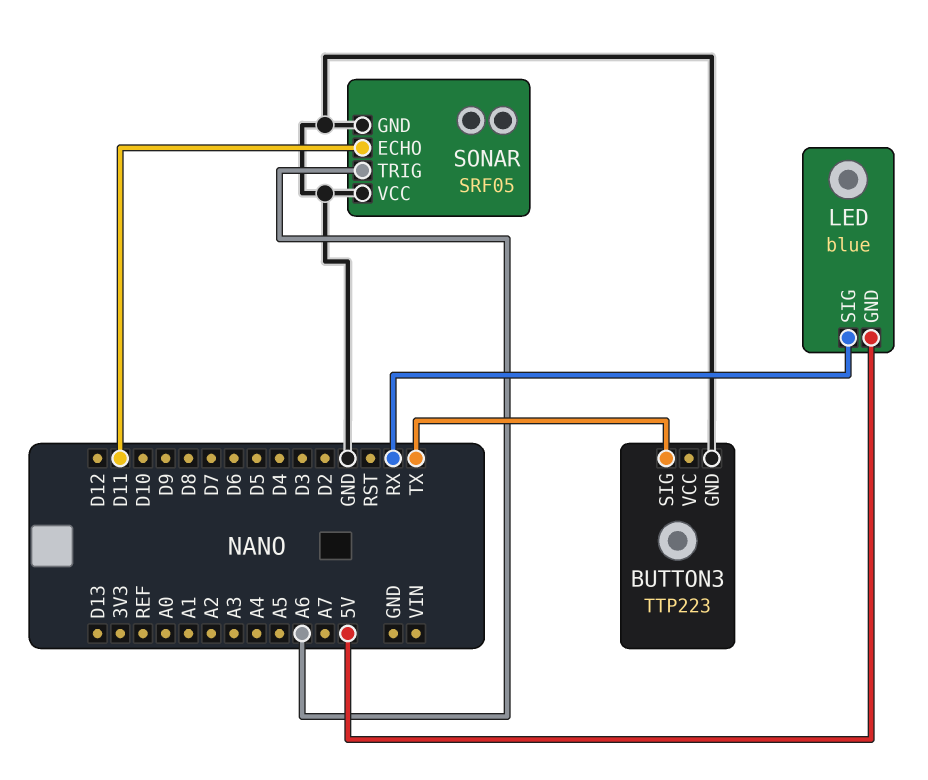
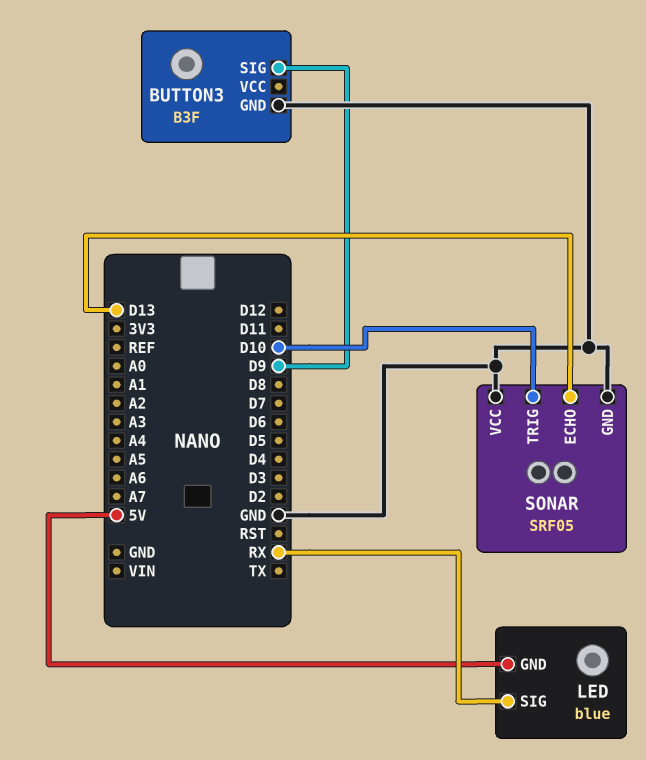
BUTTON3: TTP223 -> B3F
BUTTON3 pin SIG: TX -> D9
SONAR pin ECHO: D11 -> D13
SONAR pin TRIG: A6 -> D10

